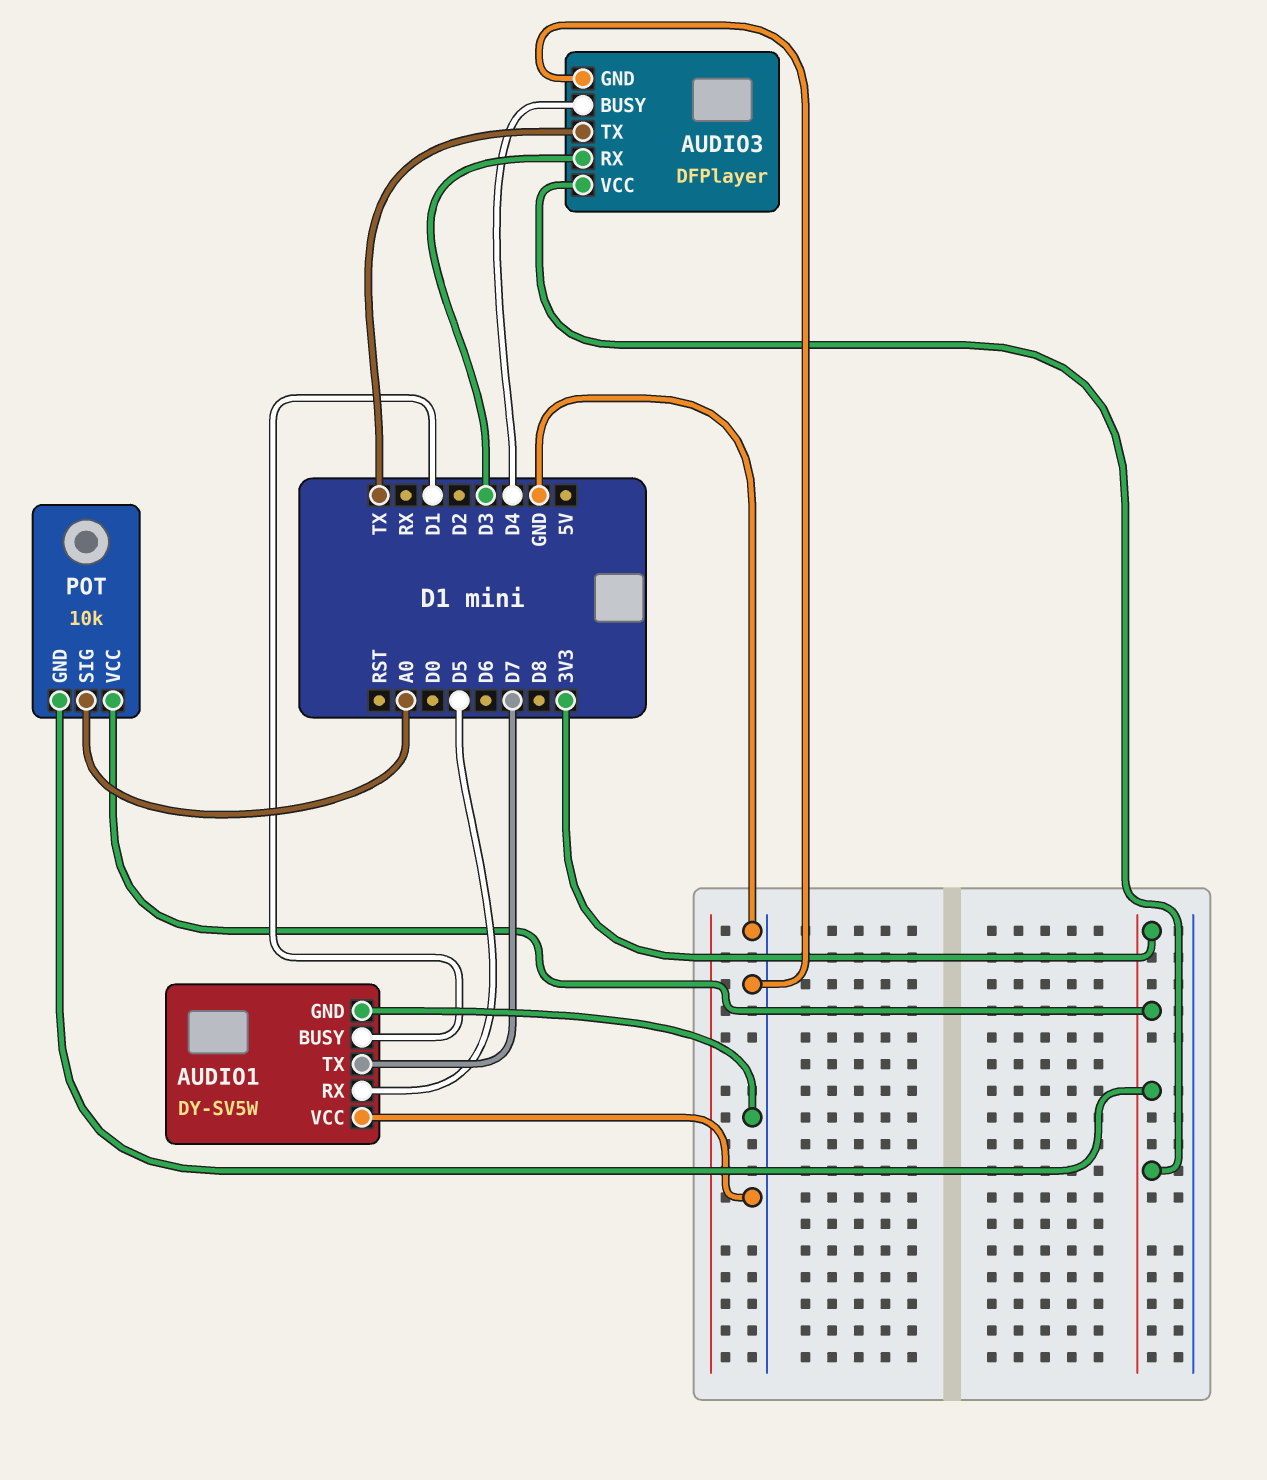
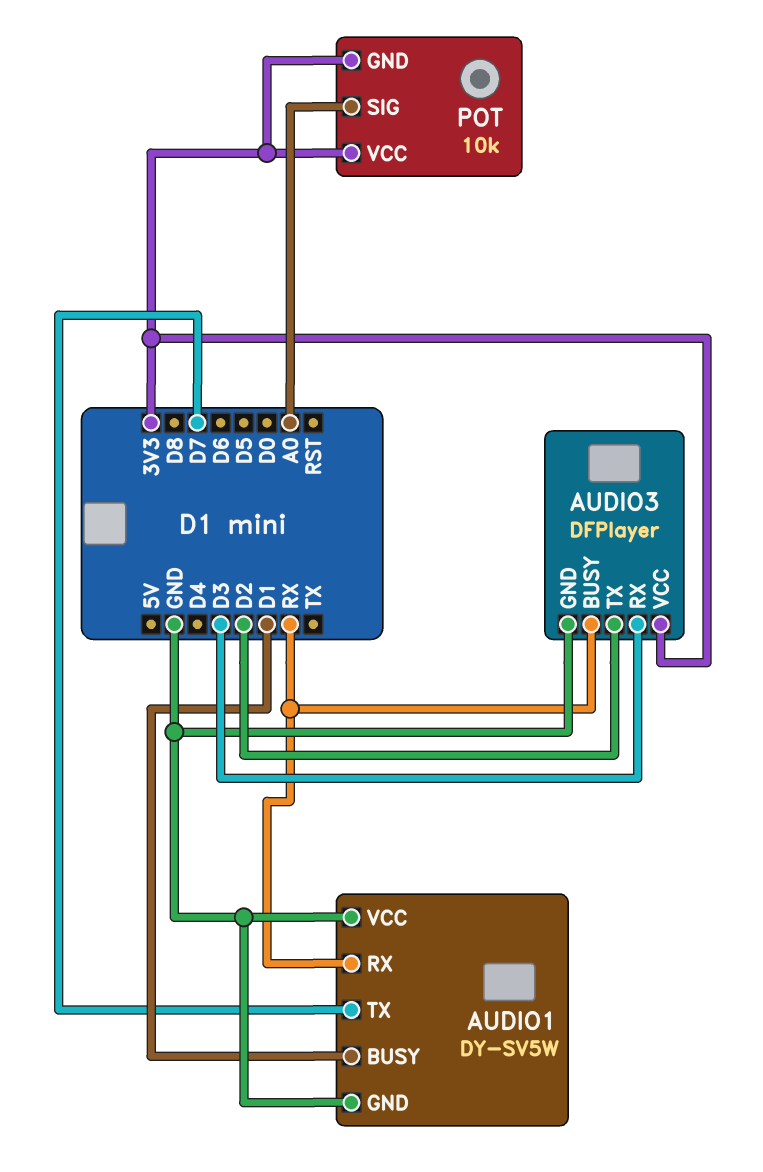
AUDIO1 pin RX: D5 -> RX
AUDIO3 pin BUSY: D4 -> RX
AUDIO3 pin TX: TX -> D2

